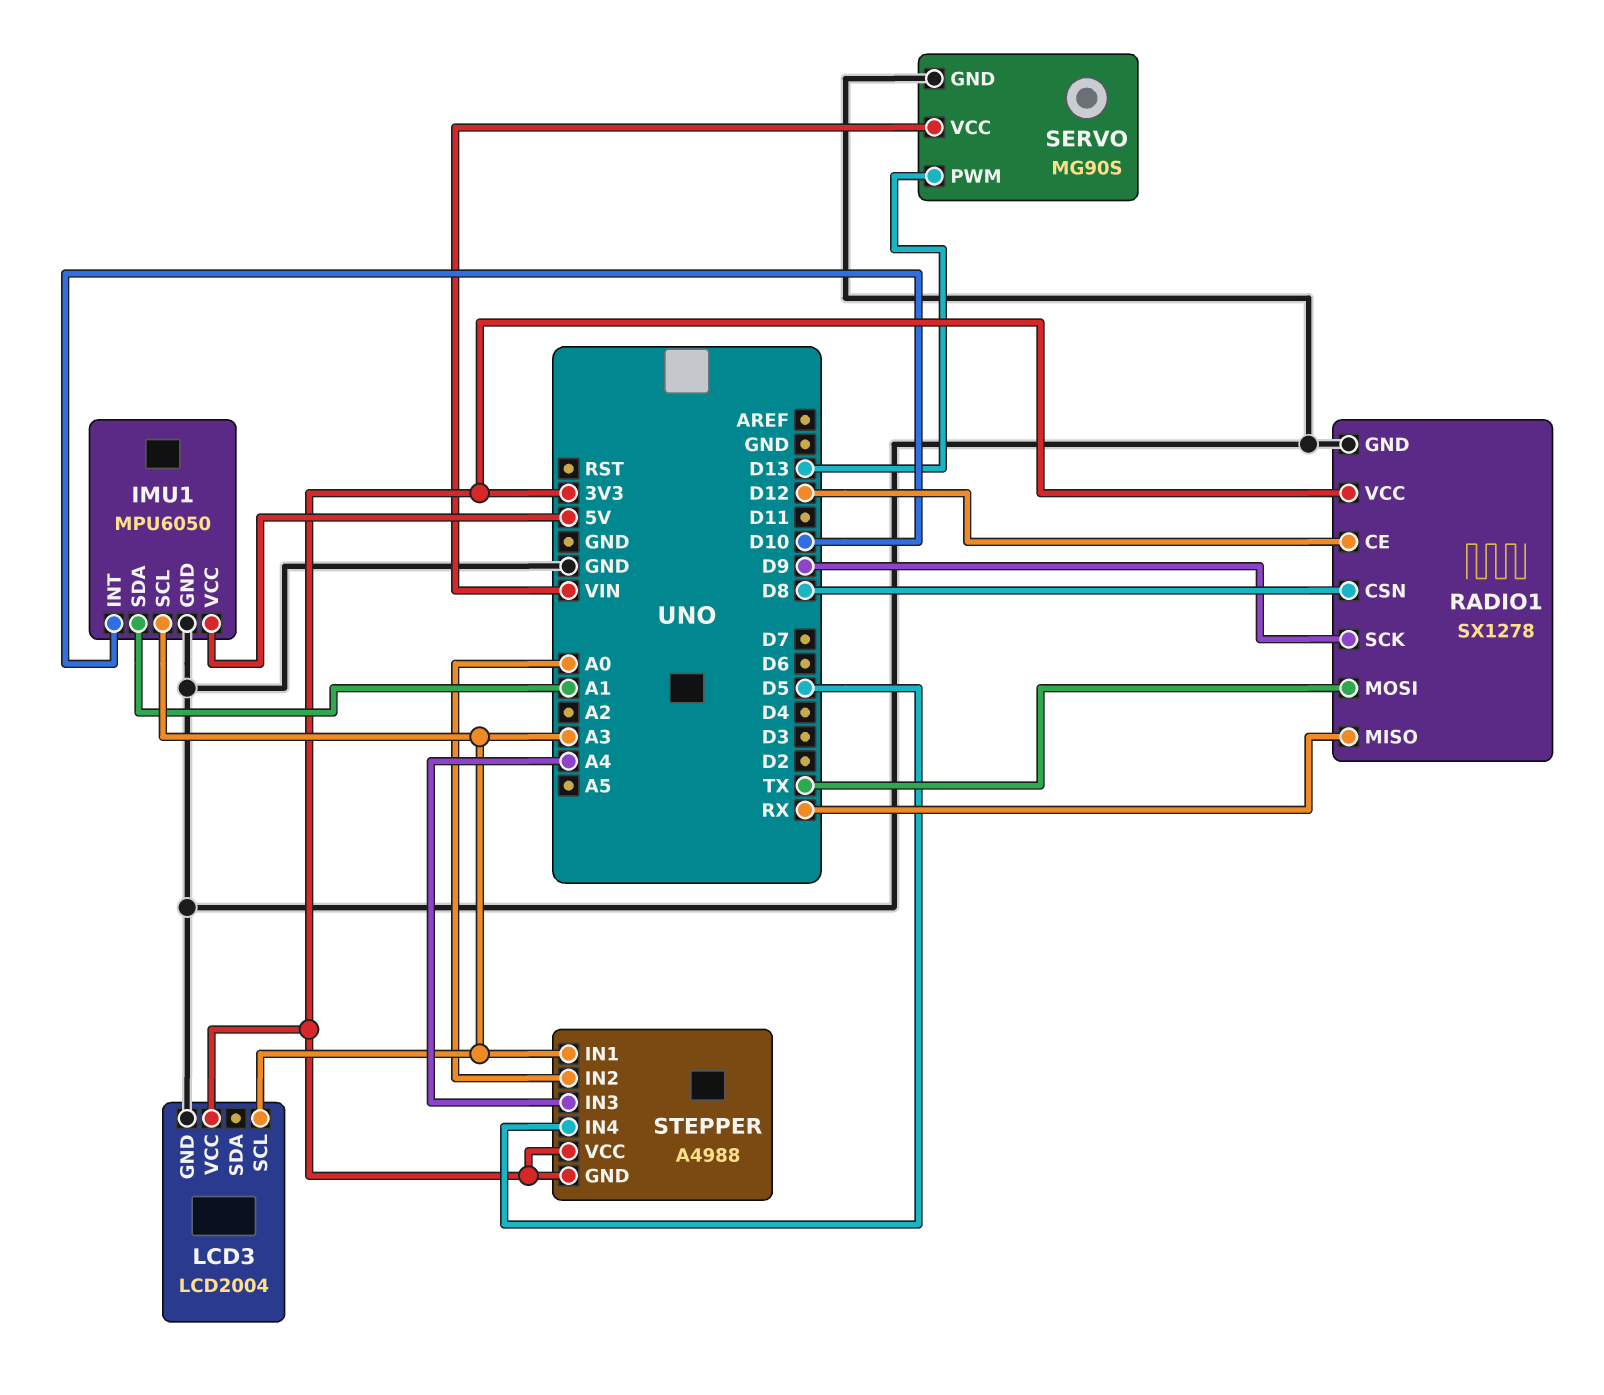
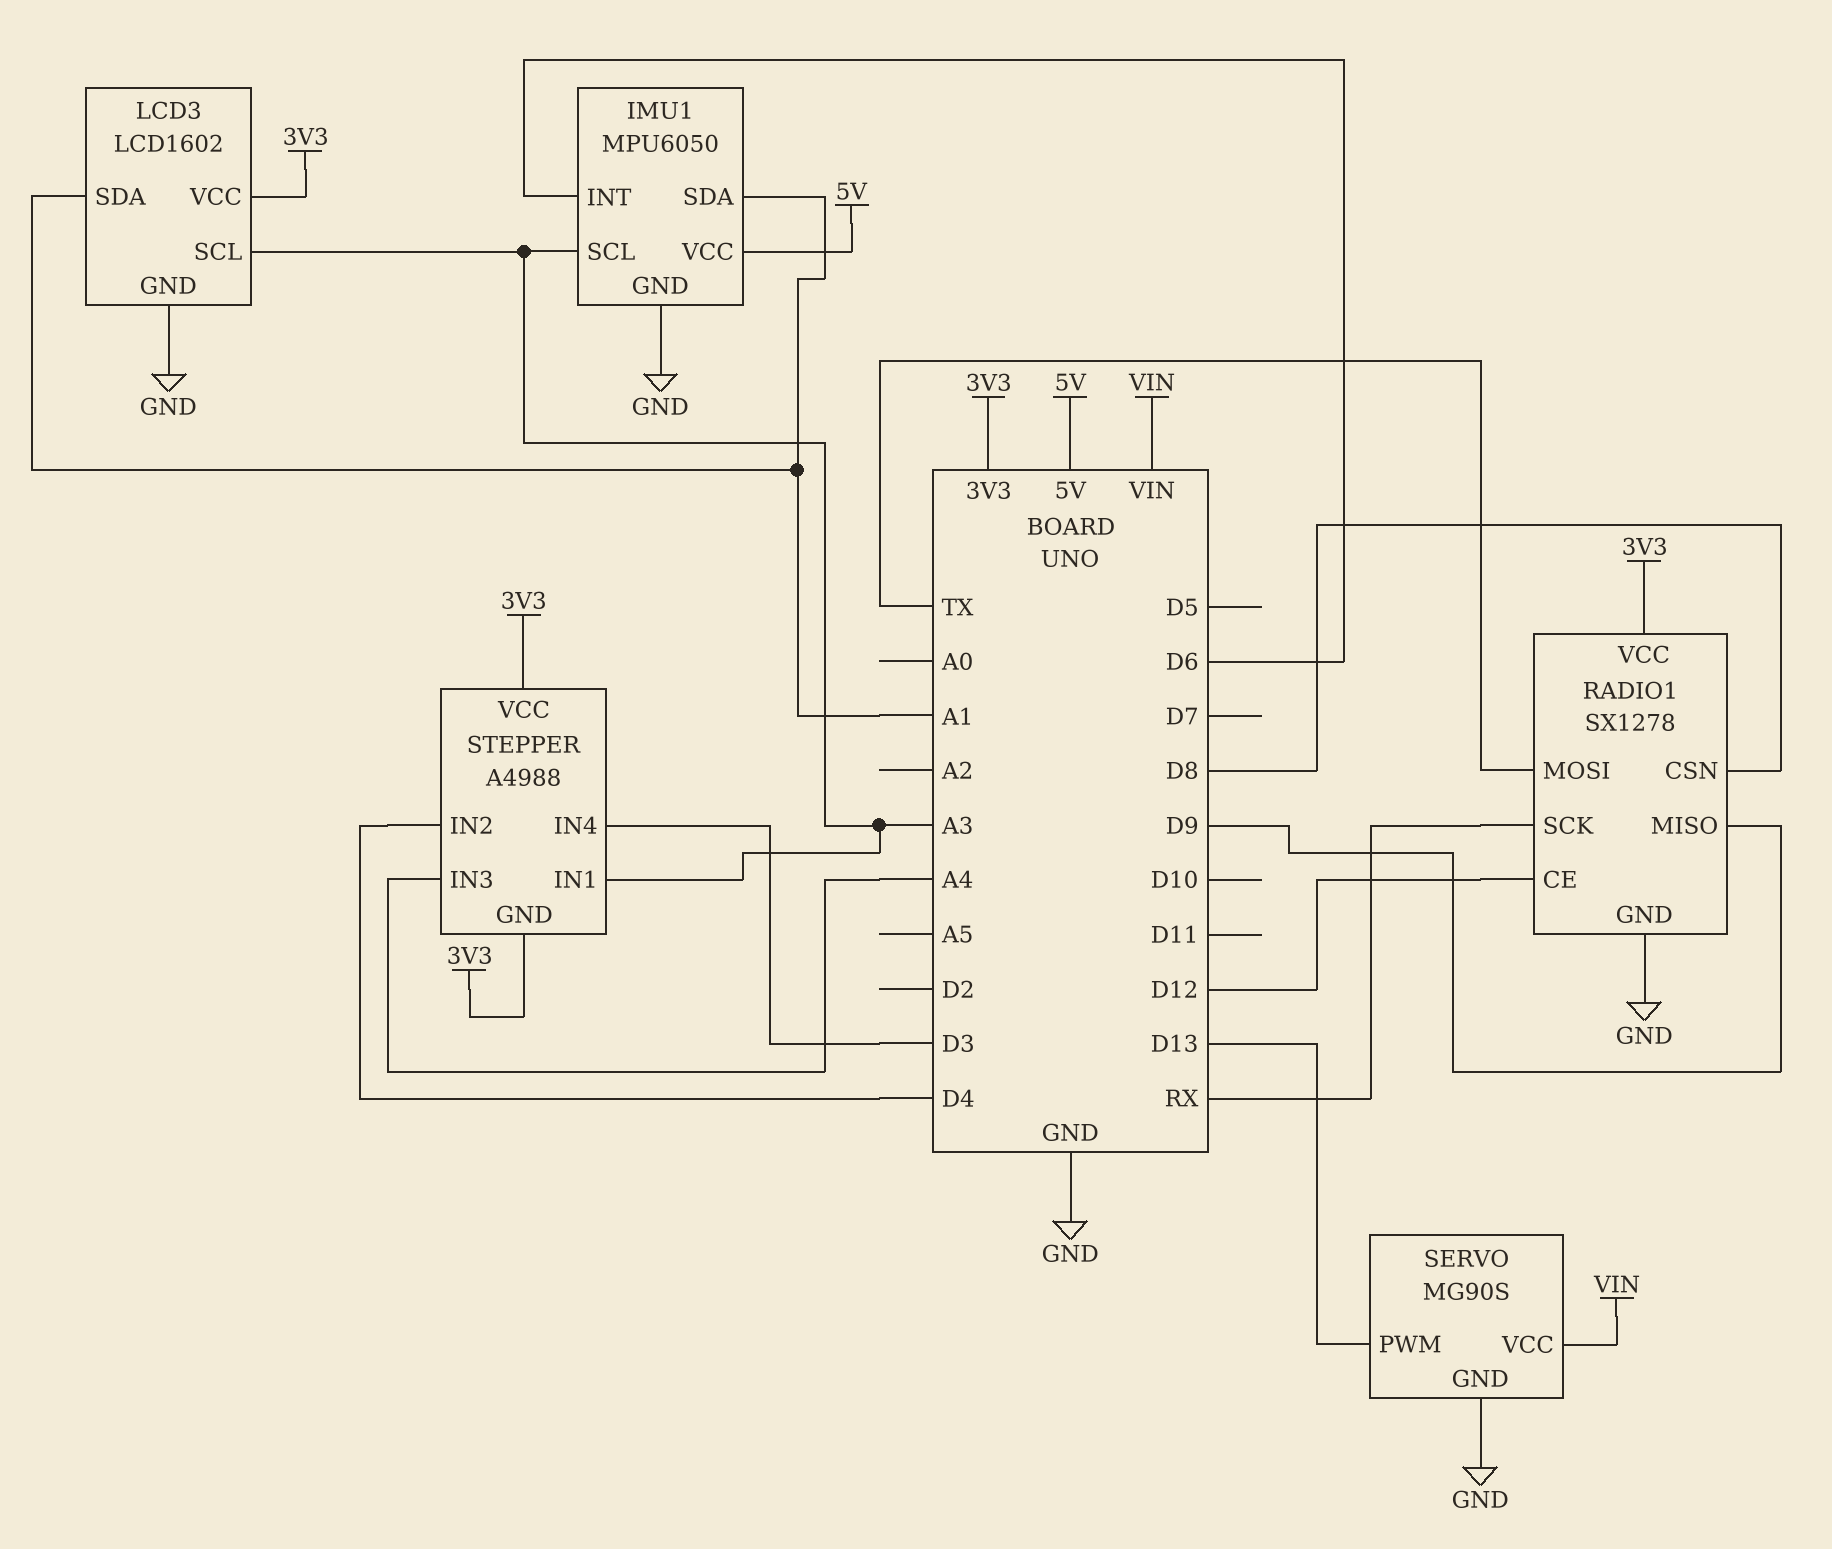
IMU1 pin INT: D10 -> D6
LCD3: LCD2004 -> LCD1602
LCD3 pin SDA: none -> A1
RADIO1 pin MISO: RX -> D9
RADIO1 pin SCK: D9 -> RX
STEPPER pin IN2: A0 -> D4
STEPPER pin IN4: D5 -> D3

